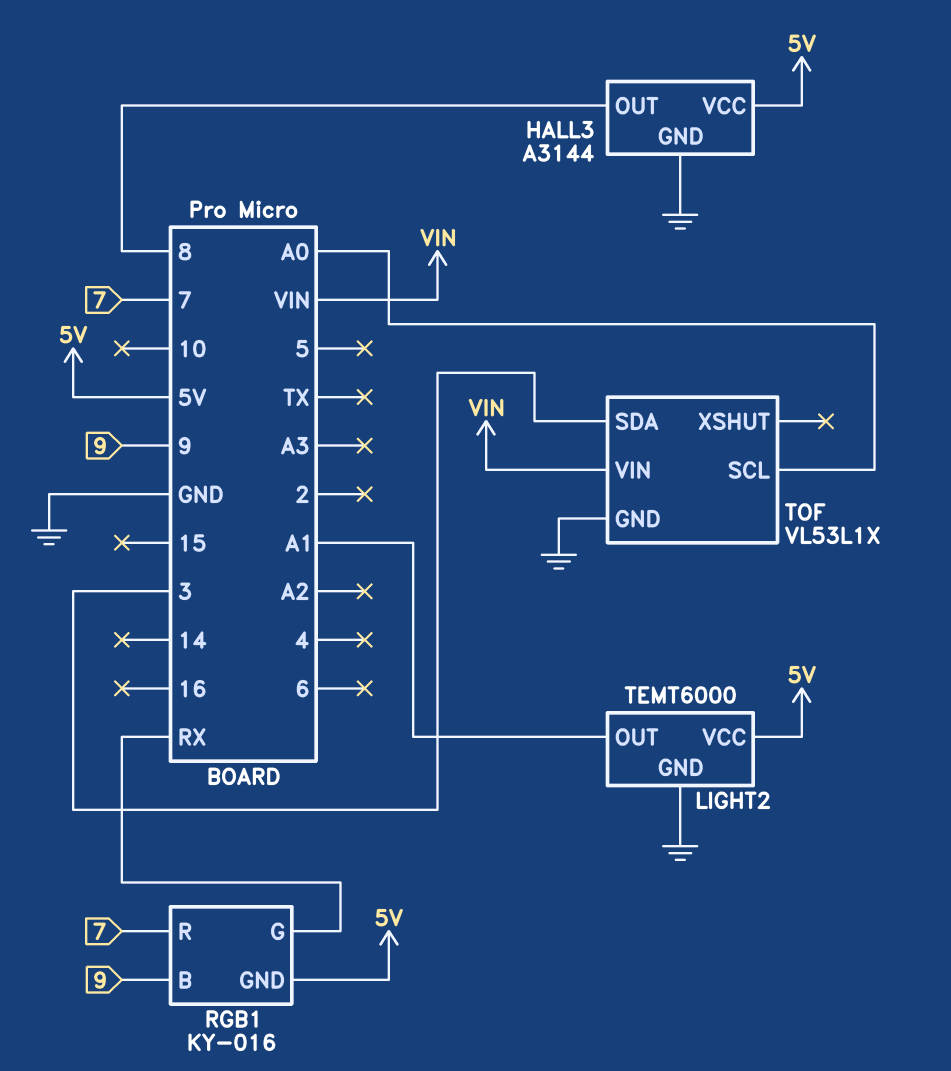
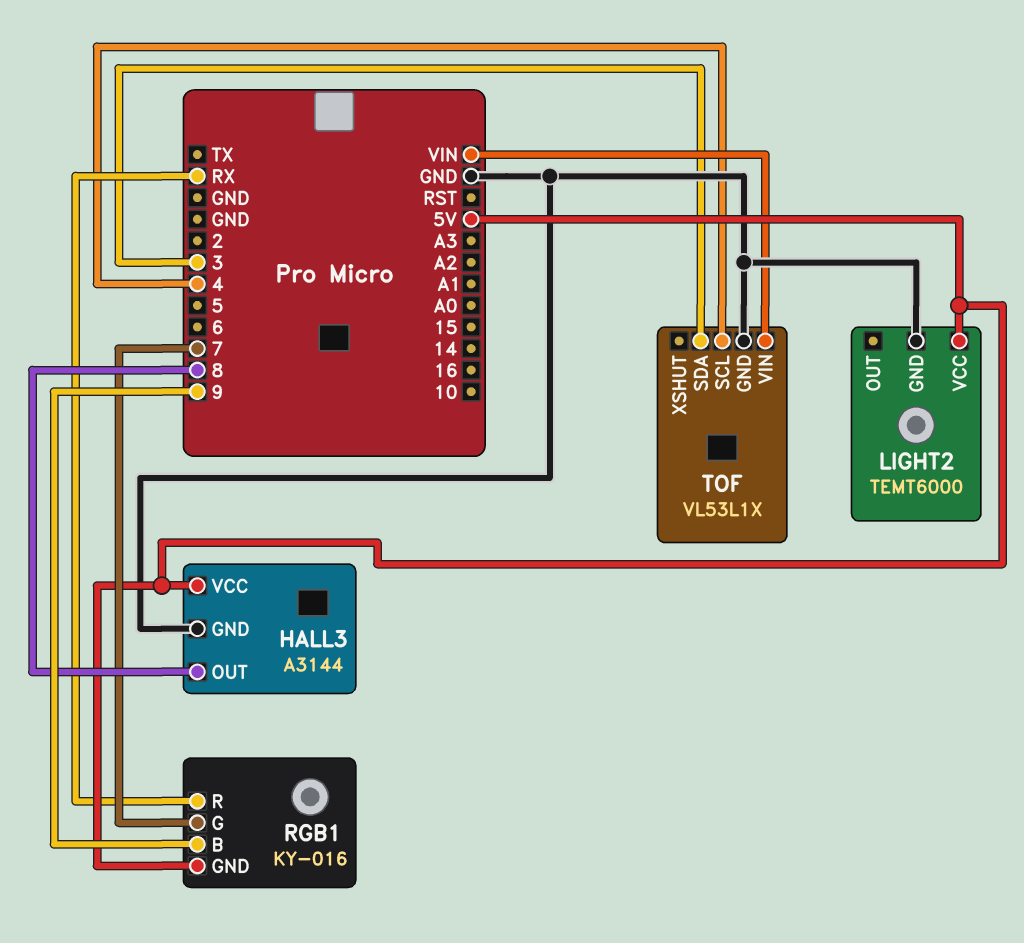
LIGHT2 pin OUT: A1 -> none
RGB1 pin G: RX -> 7
RGB1 pin R: 7 -> RX
TOF pin SCL: A0 -> 4

